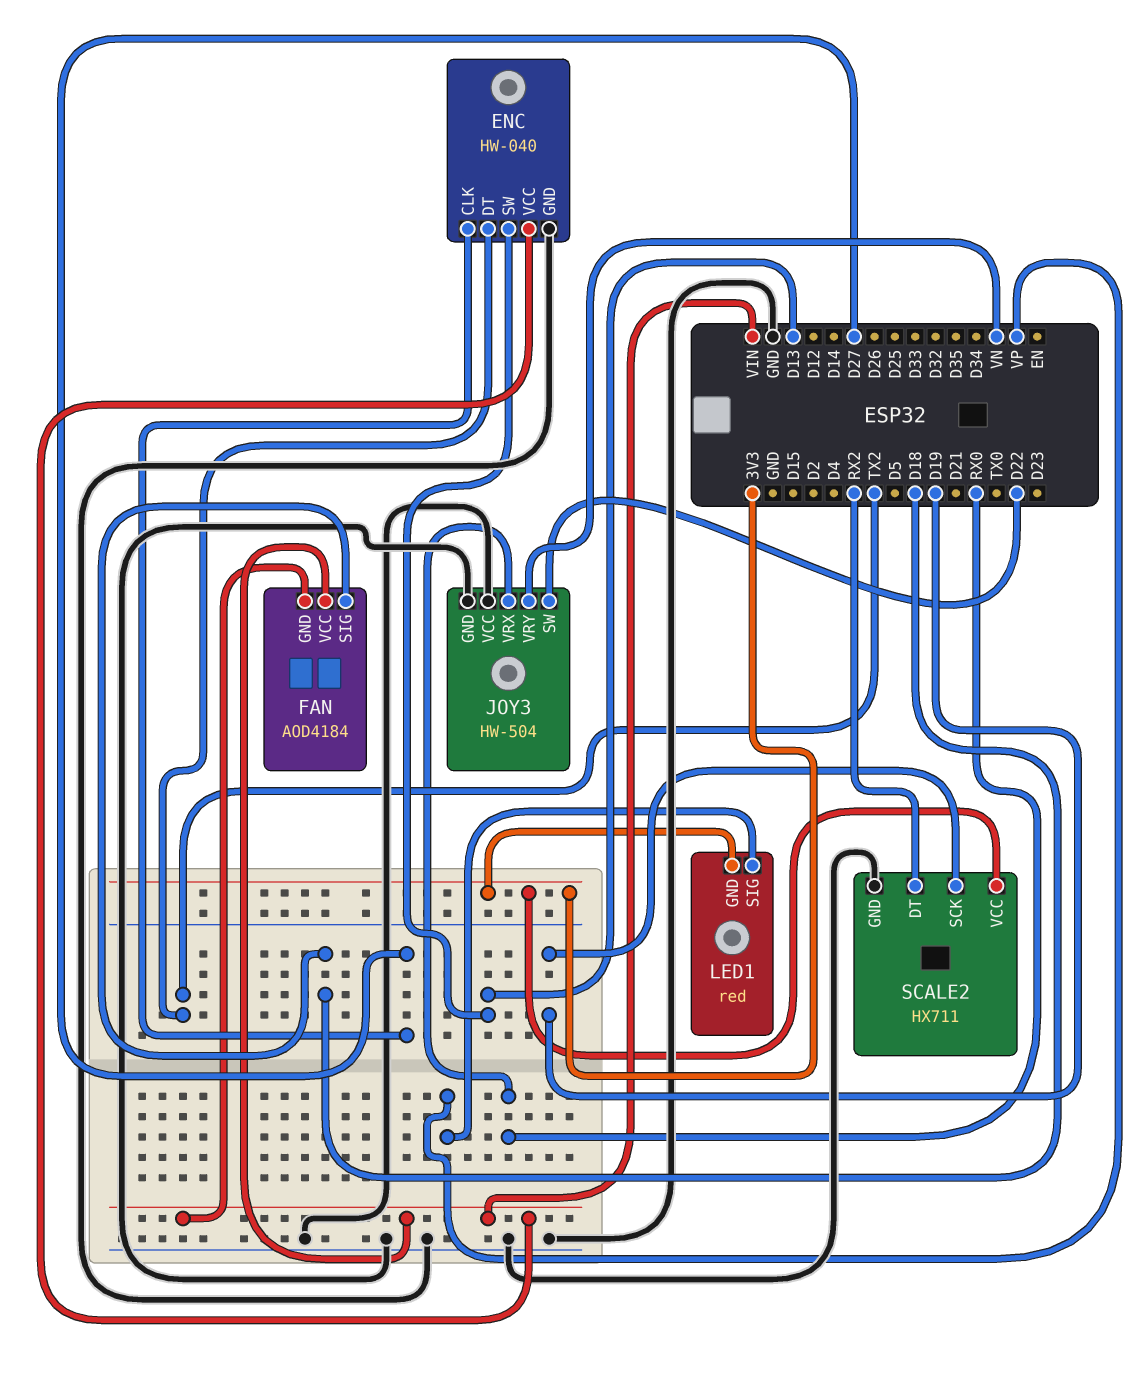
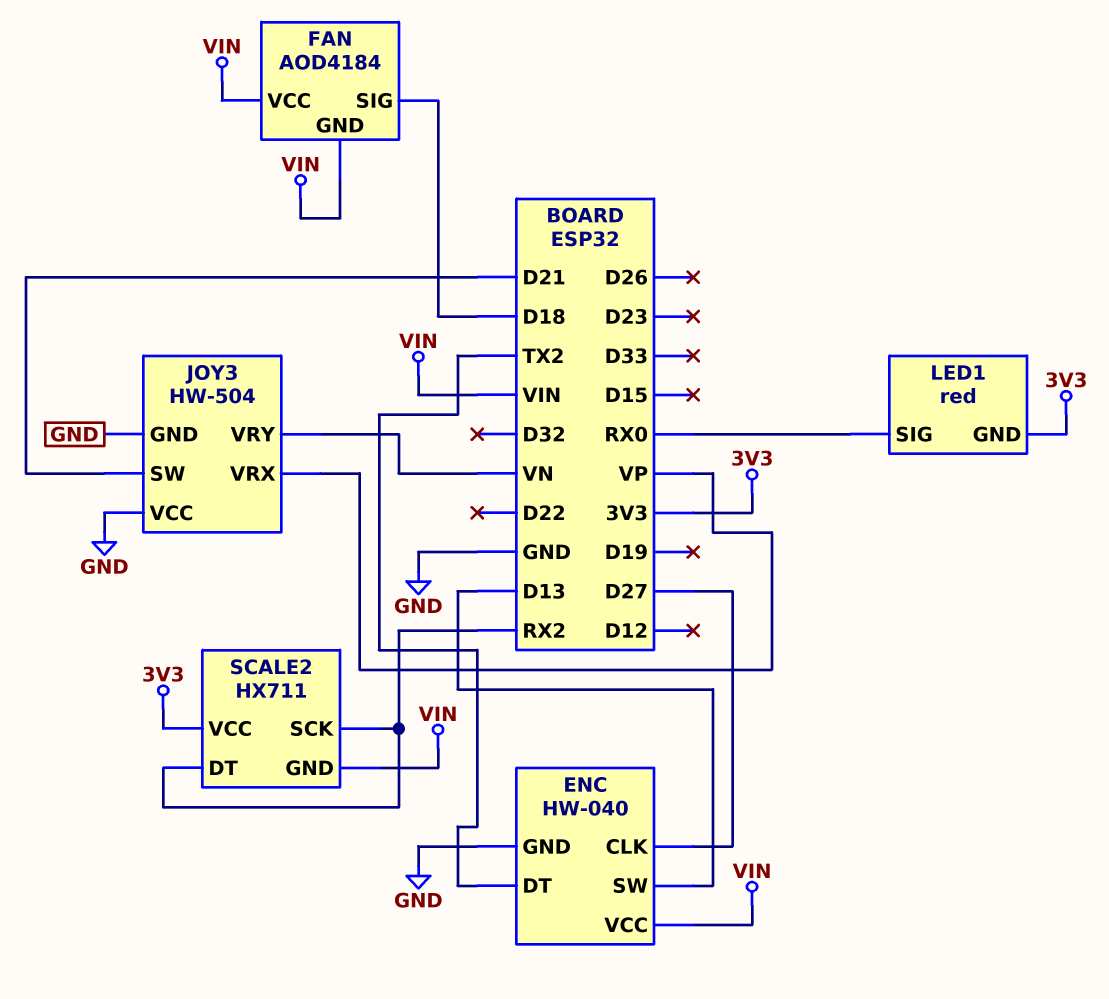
JOY3 pin SW: D22 -> D21
JOY3 pin VRX: RX0 -> VP
LED1 pin SIG: VP -> RX0
SCALE2 pin GND: GND -> VIN
SCALE2 pin SCK: D19 -> RX2

